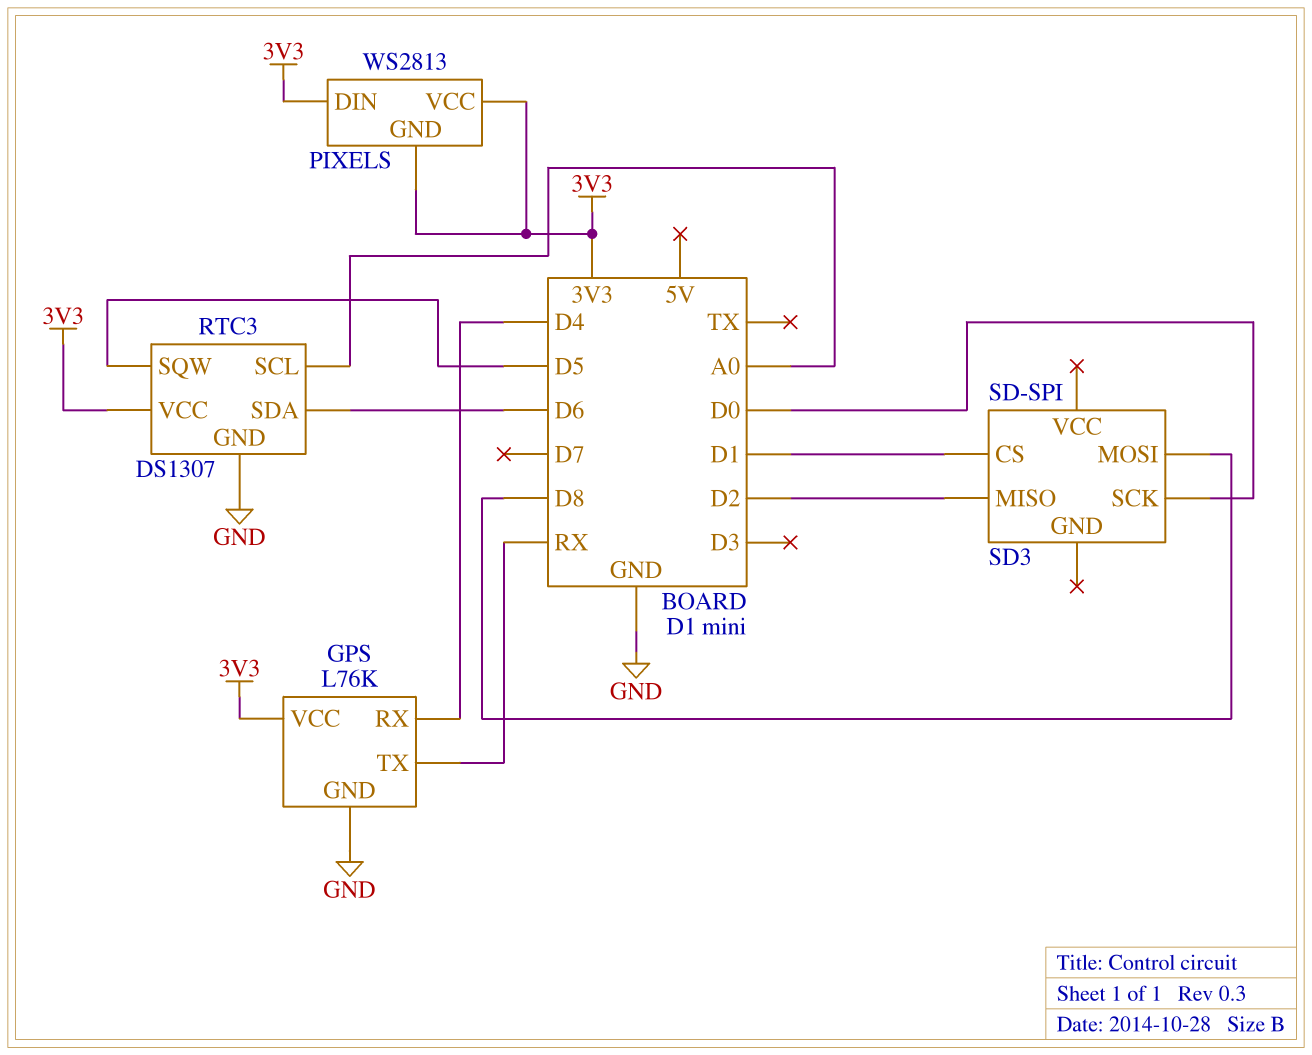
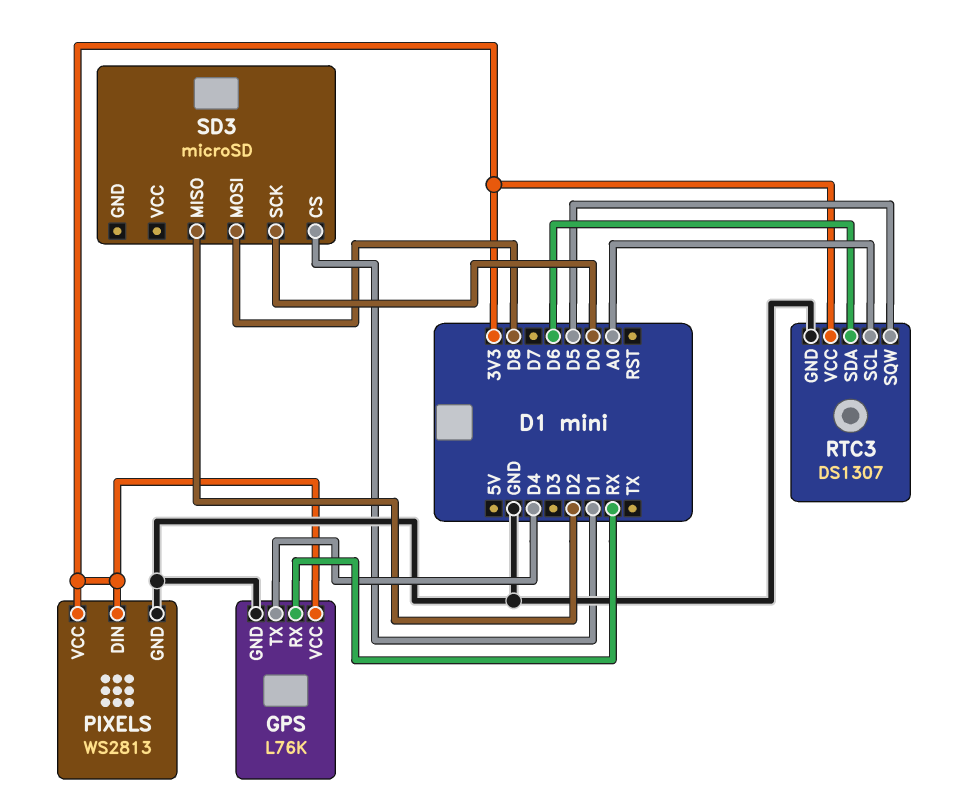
GPS pin RX: D4 -> RX
GPS pin TX: RX -> D4
PIXELS pin GND: 3V3 -> GND
SD3: SD-SPI -> microSD

